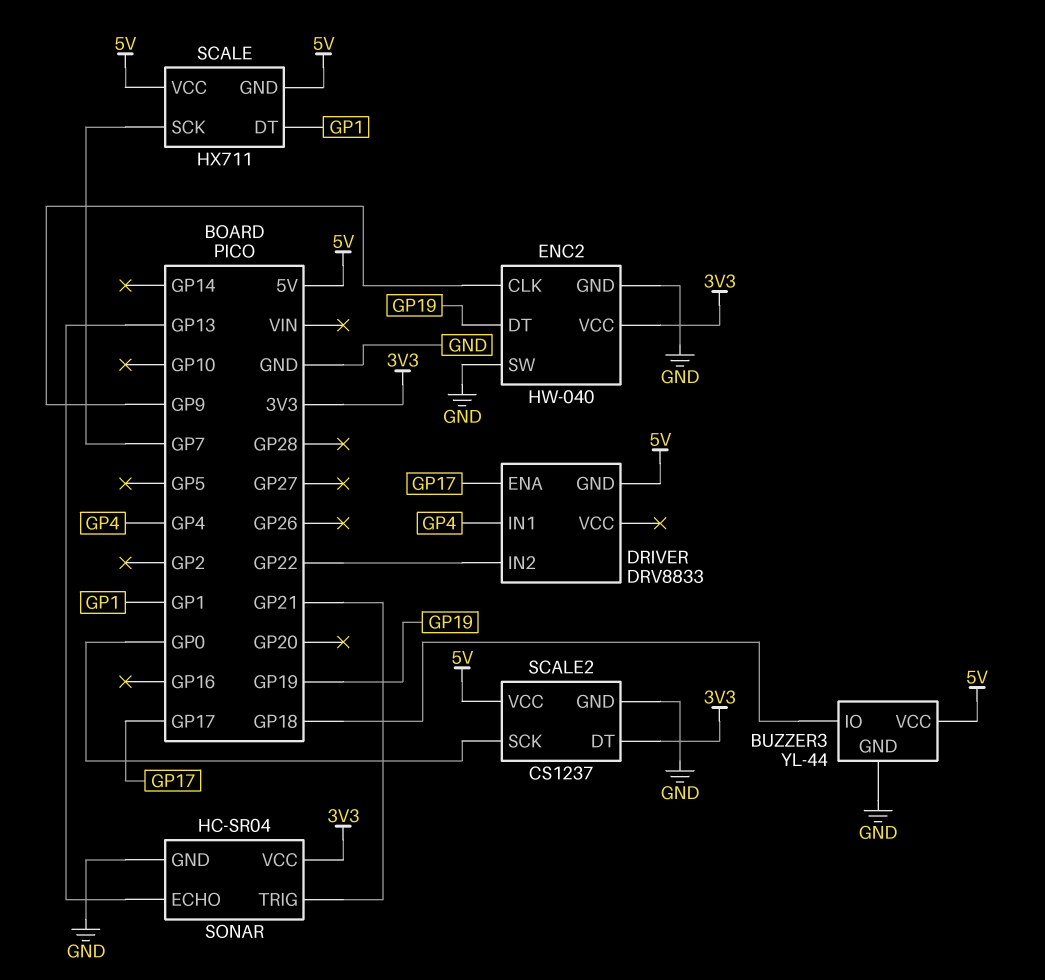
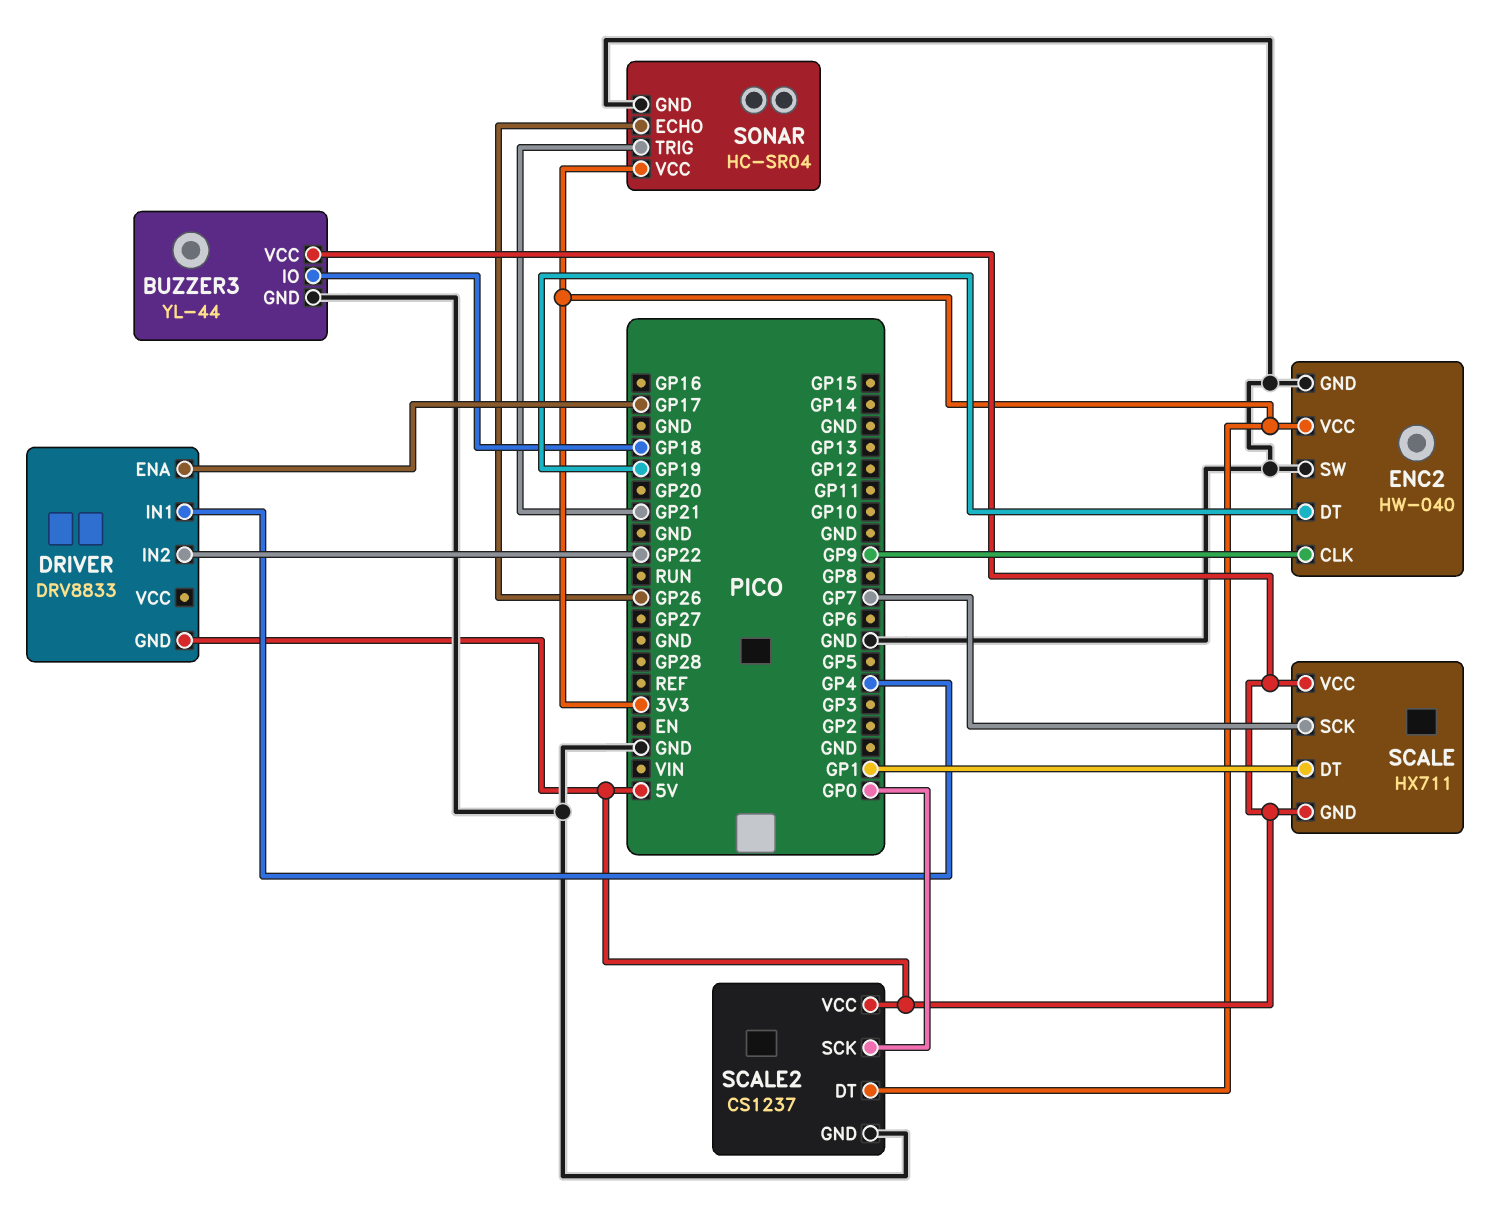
SONAR pin ECHO: GP13 -> GP26

